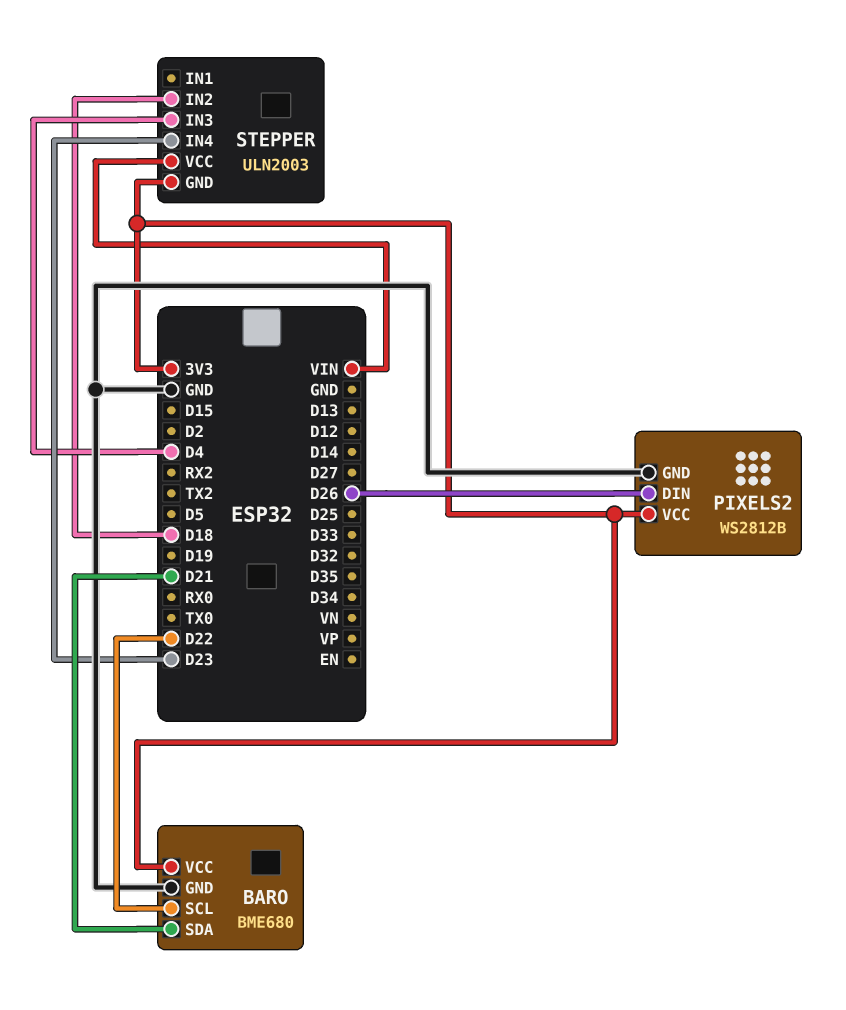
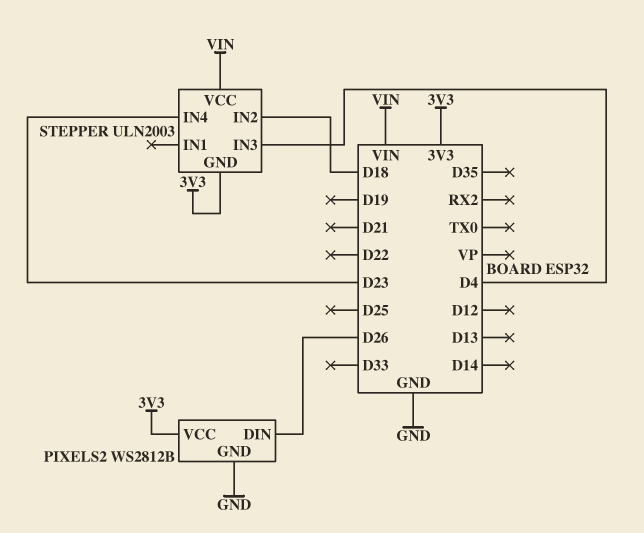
BARO: BME680 -> none
BARO pin GND: GND -> none
BARO pin SCL: D22 -> none
BARO pin SDA: D21 -> none
BARO pin VCC: 3V3 -> none

